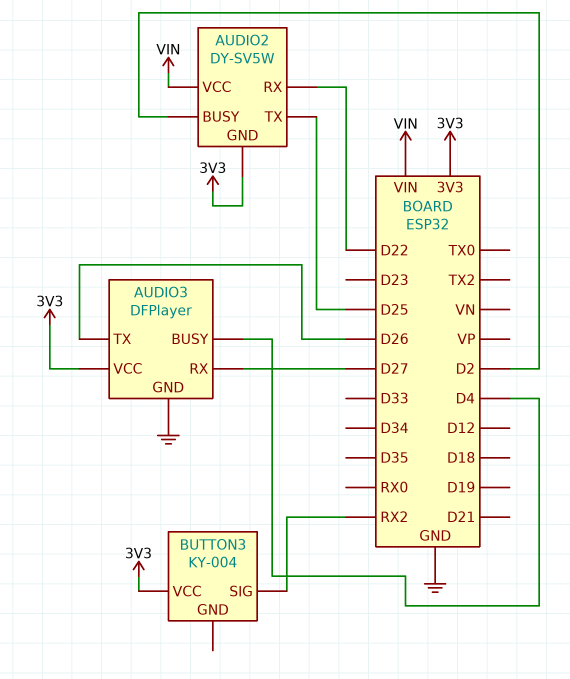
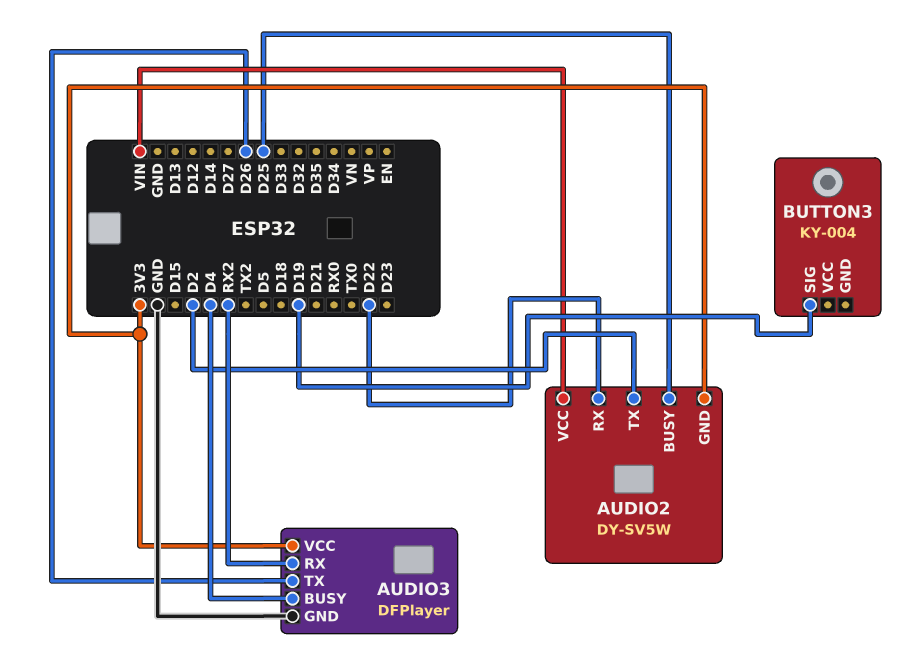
AUDIO2 pin BUSY: D2 -> D25
AUDIO2 pin TX: D25 -> D2
AUDIO3 pin RX: D27 -> RX2
BUTTON3 pin SIG: RX2 -> D19
BUTTON3 pin VCC: 3V3 -> none

